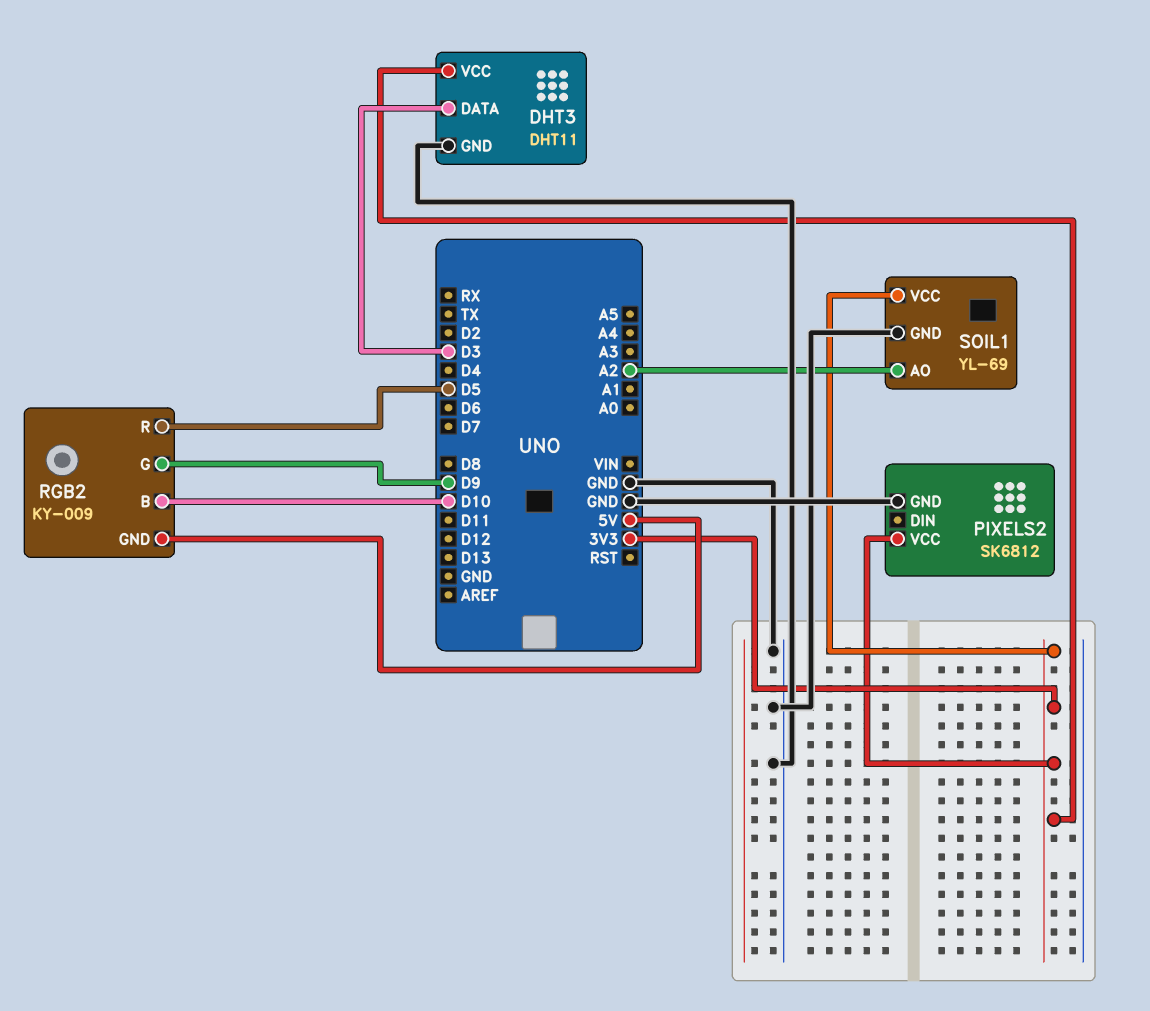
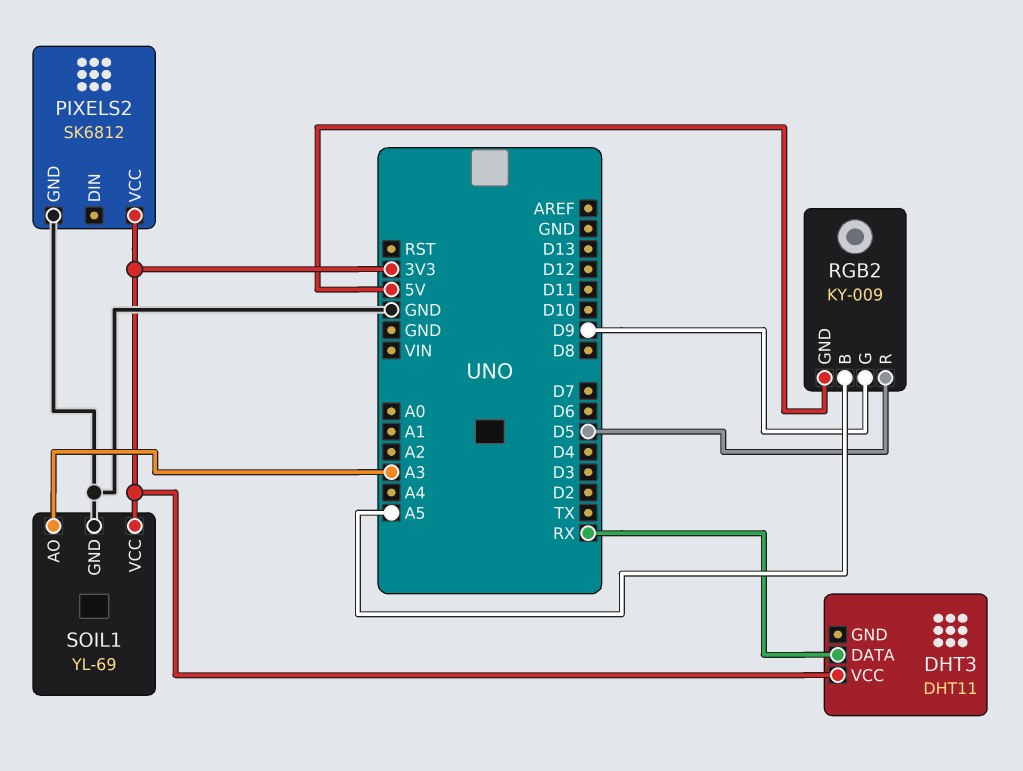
DHT3 pin DATA: D3 -> RX
DHT3 pin GND: GND -> none
RGB2 pin B: D10 -> A5
SOIL1 pin AO: A2 -> A3

